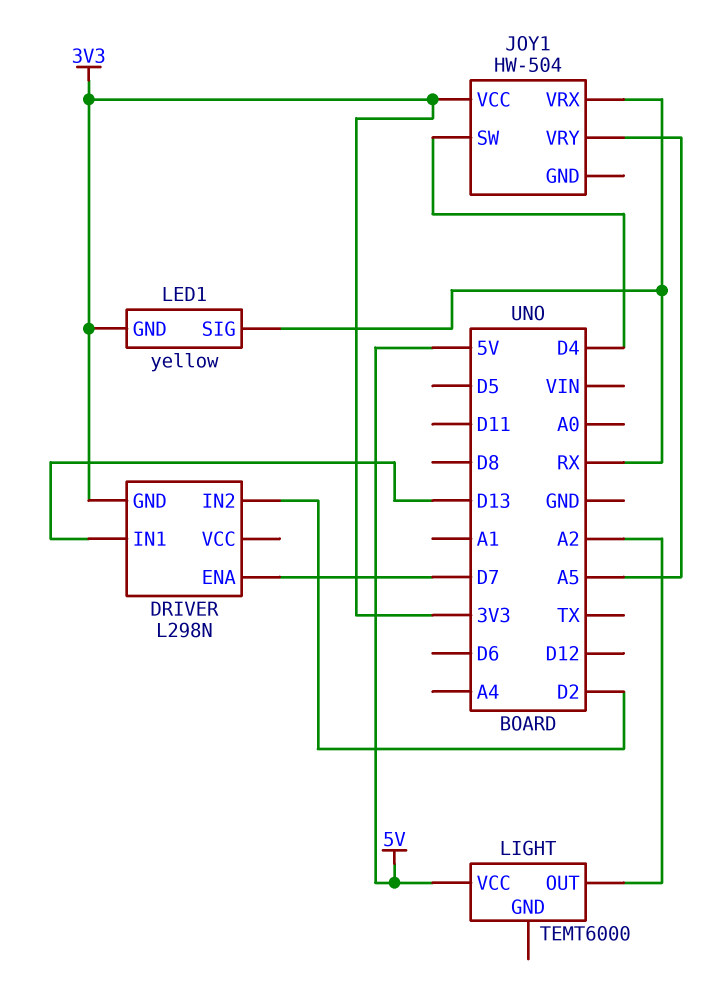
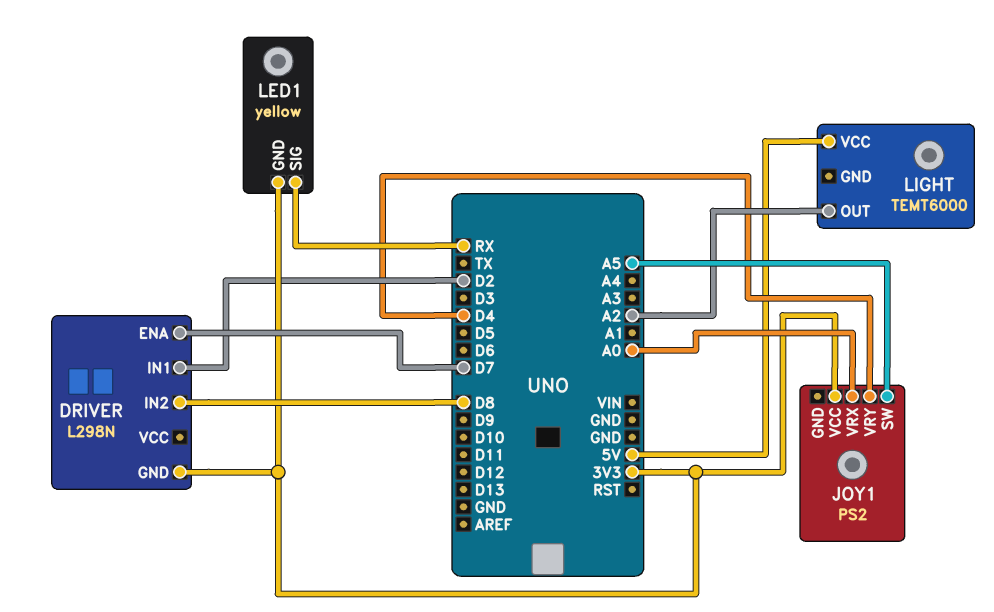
DRIVER pin IN1: D13 -> D2
DRIVER pin IN2: D2 -> D8
JOY1: HW-504 -> PS2
JOY1 pin SW: D4 -> A5
JOY1 pin VRX: RX -> A0
JOY1 pin VRY: A5 -> D4

